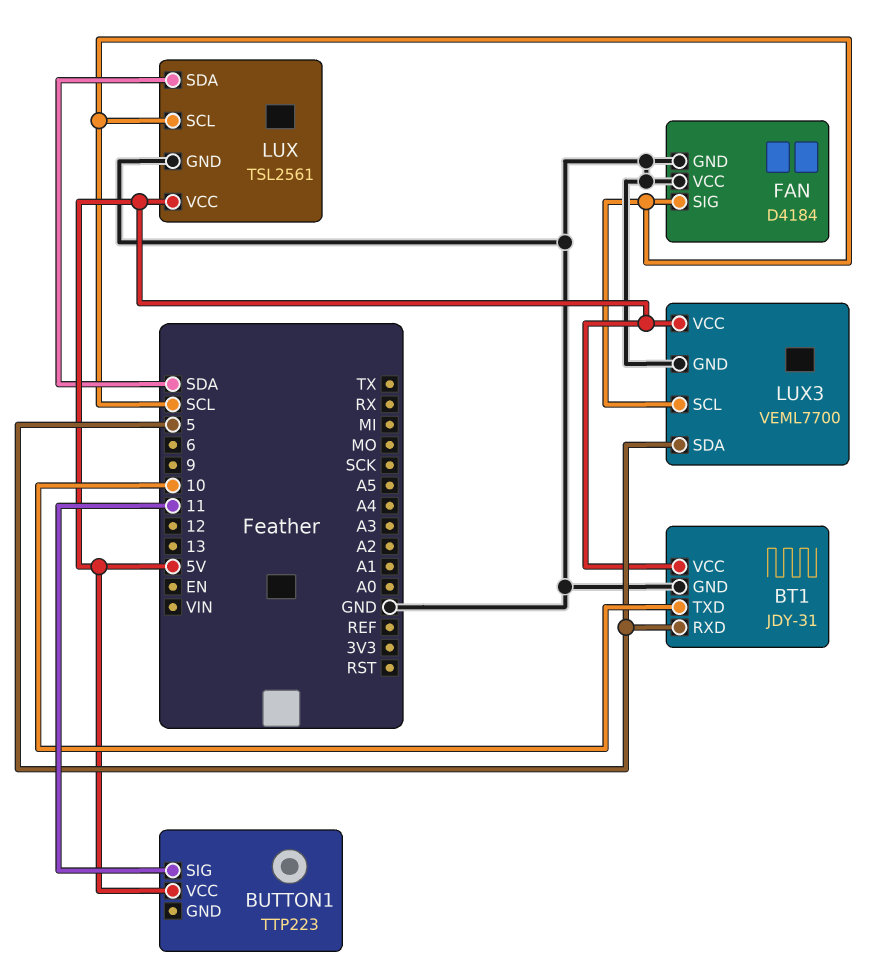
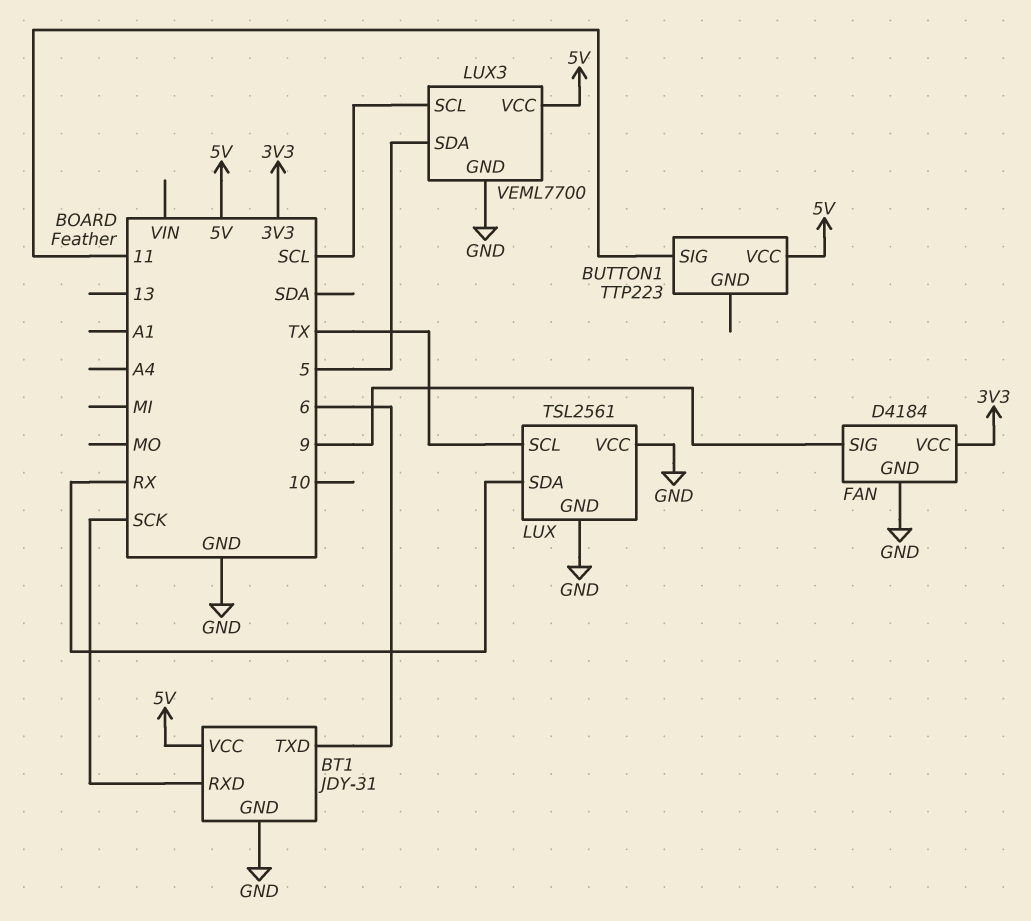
BT1 pin RXD: 5 -> SCK
BT1 pin TXD: 10 -> 6
FAN pin SIG: SCL -> 9
FAN pin VCC: GND -> 3V3
LUX pin SCL: SCL -> TX
LUX pin SDA: SDA -> RX
LUX pin VCC: 5V -> GND

